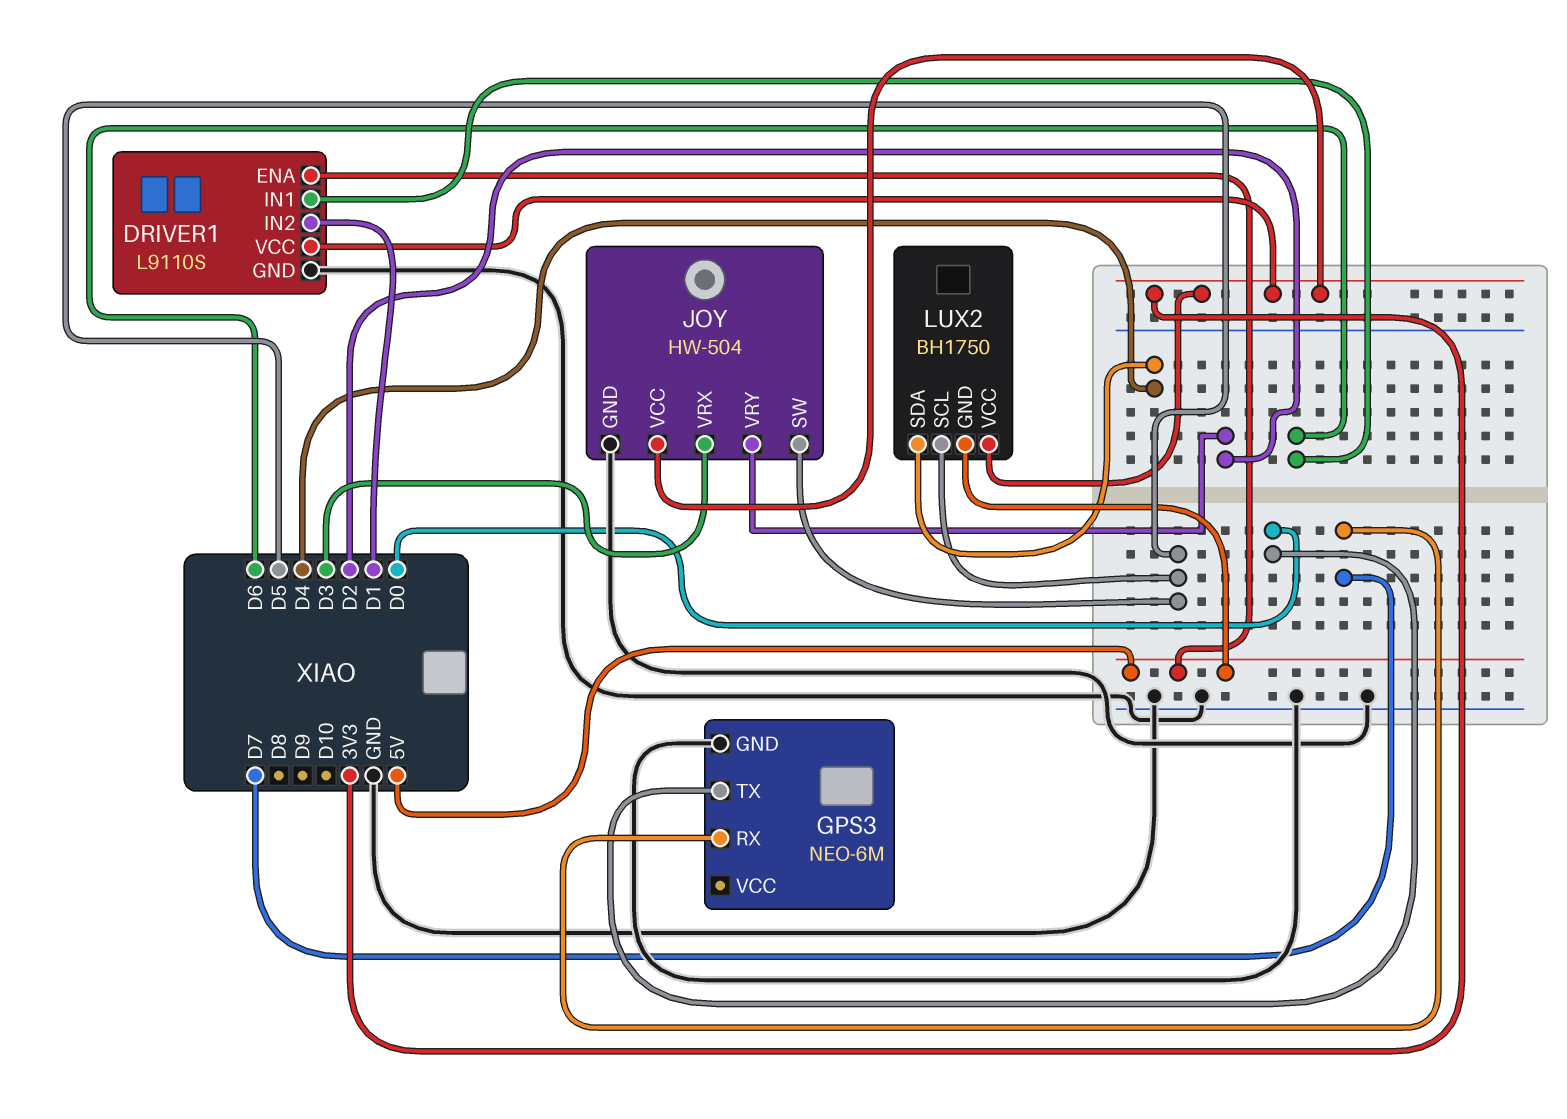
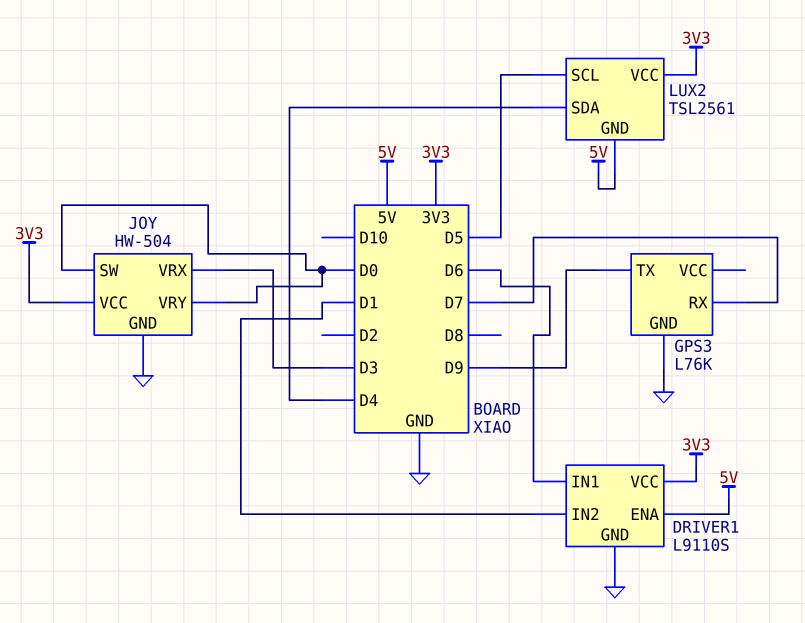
GPS3: NEO-6M -> L76K
GPS3 pin TX: D0 -> D9
JOY pin SW: D5 -> D0
JOY pin VRY: D2 -> D0
LUX2: BH1750 -> TSL2561

